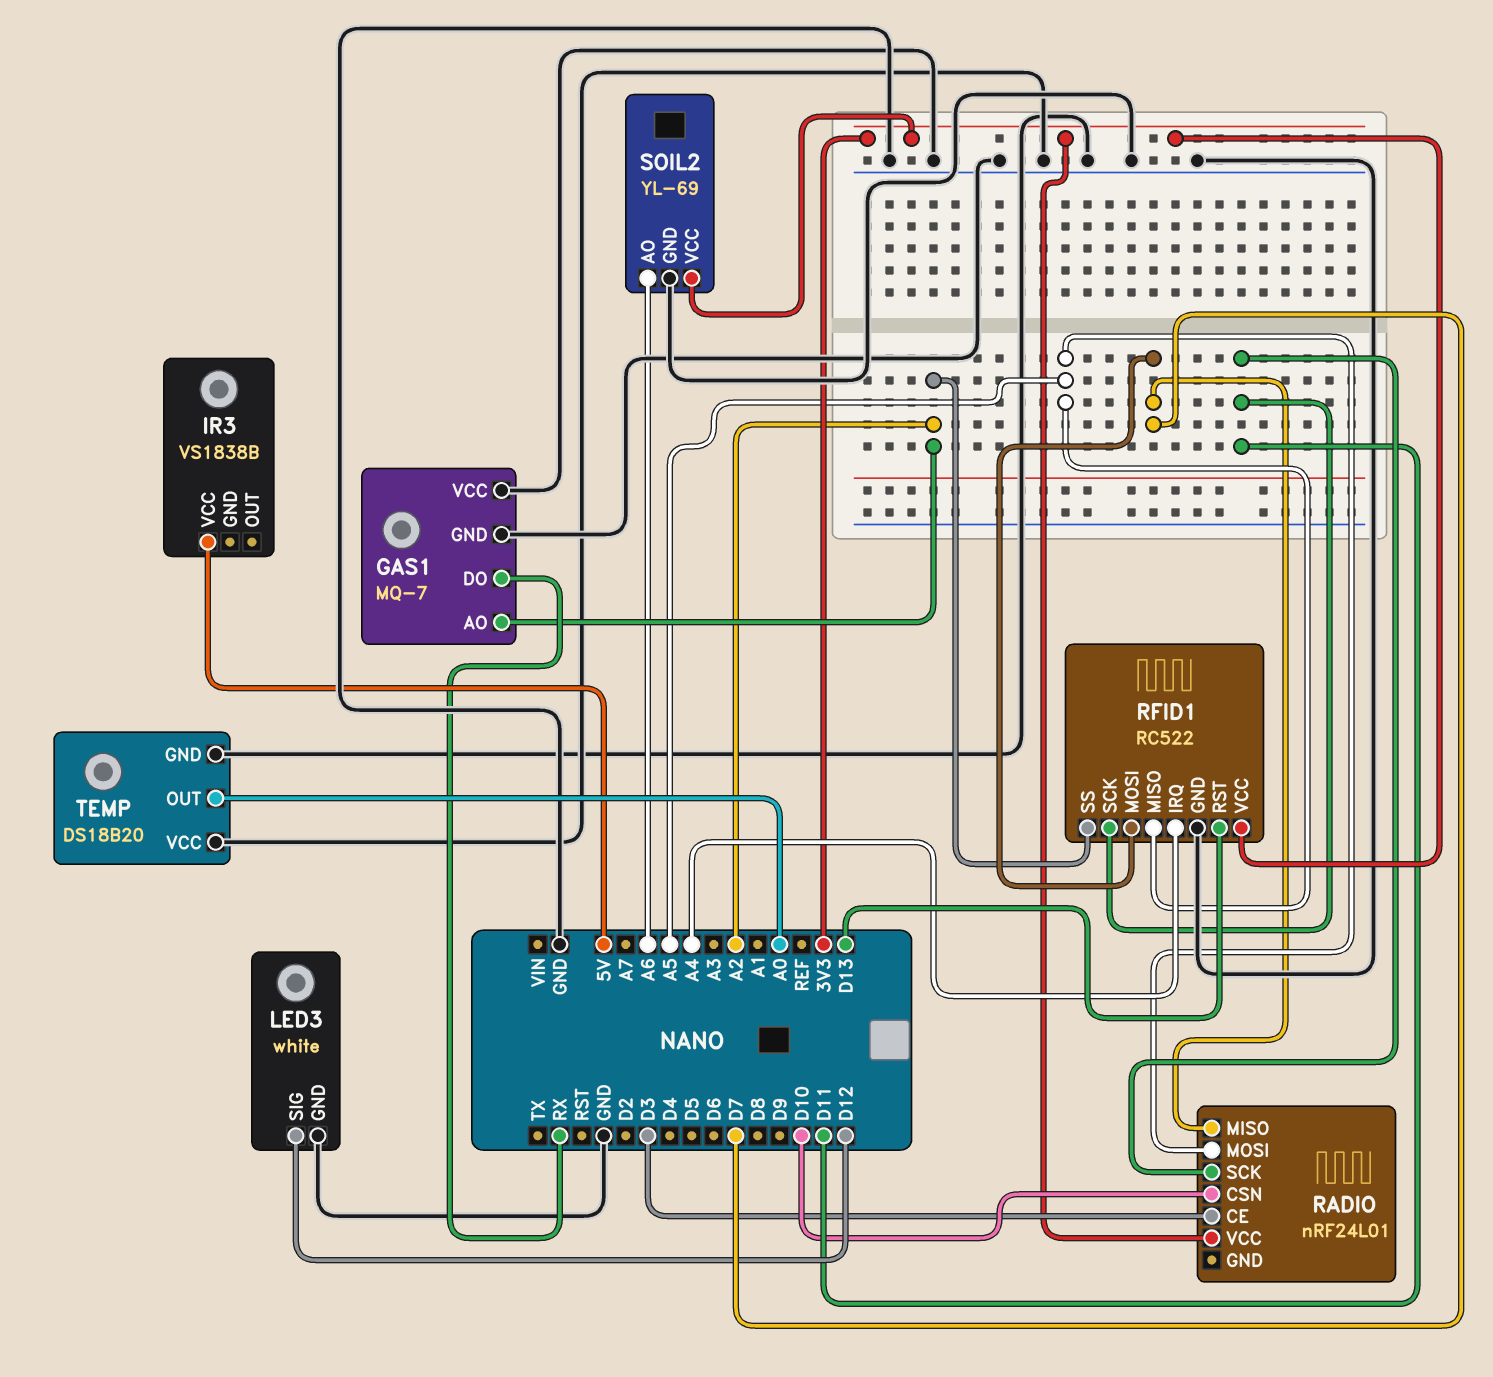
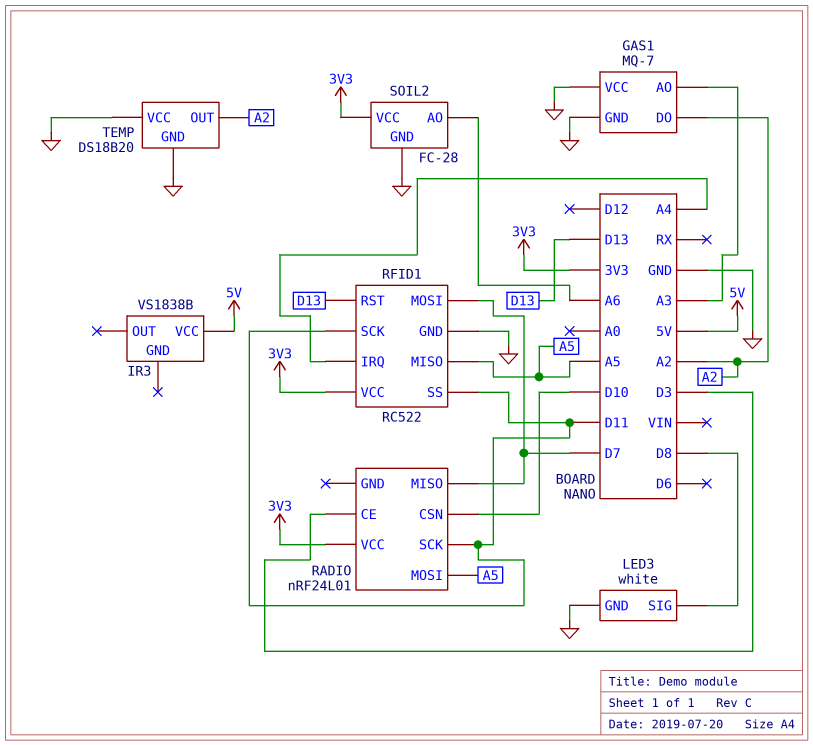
GAS1 pin AO: A2 -> A3
GAS1 pin DO: RX -> A2
LED3 pin SIG: D12 -> D8
RFID1 pin SS: A2 -> D11
SOIL2: YL-69 -> FC-28
TEMP pin OUT: A0 -> A2

